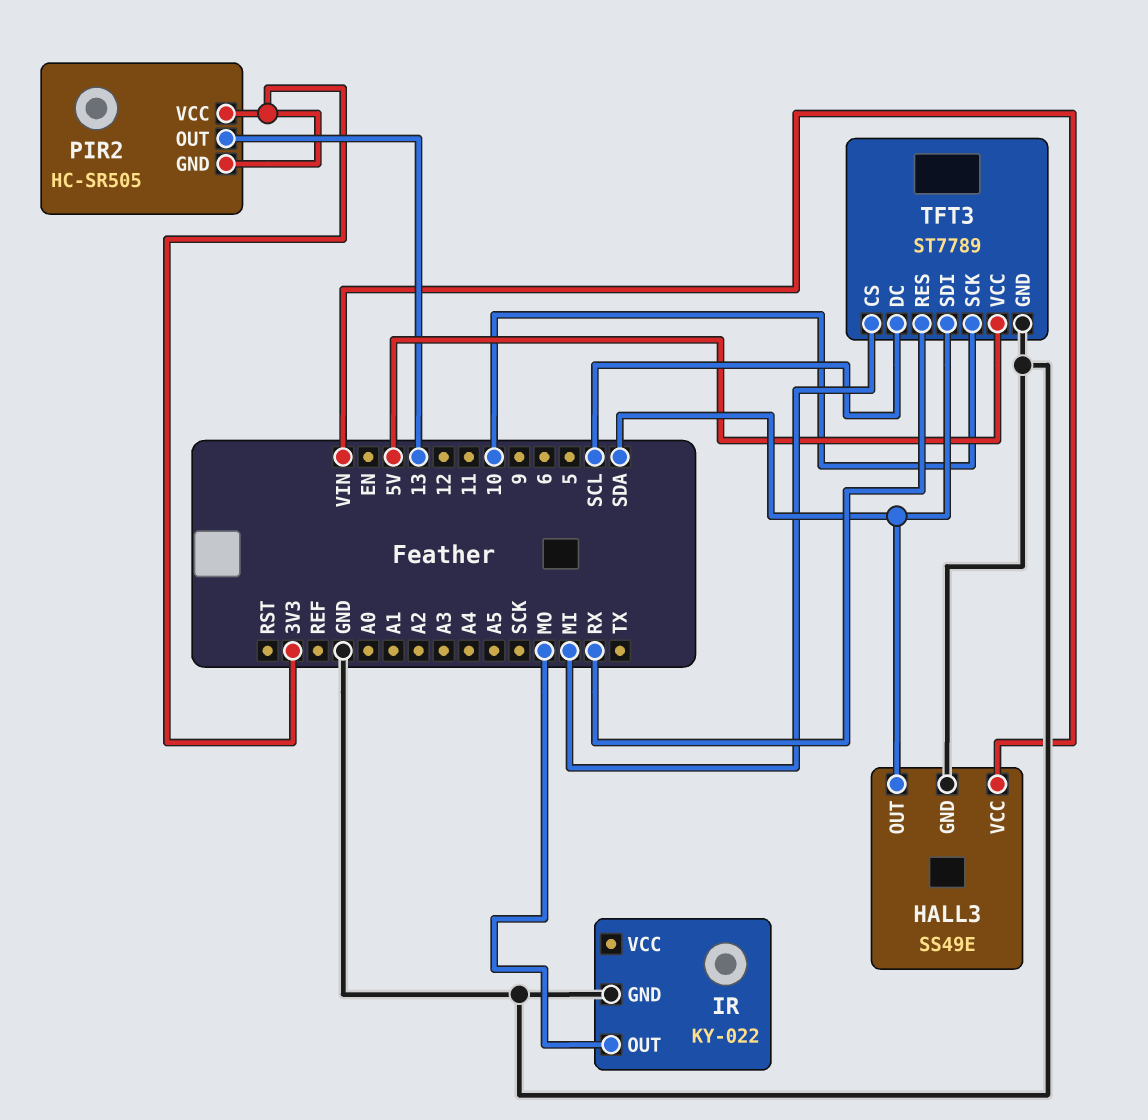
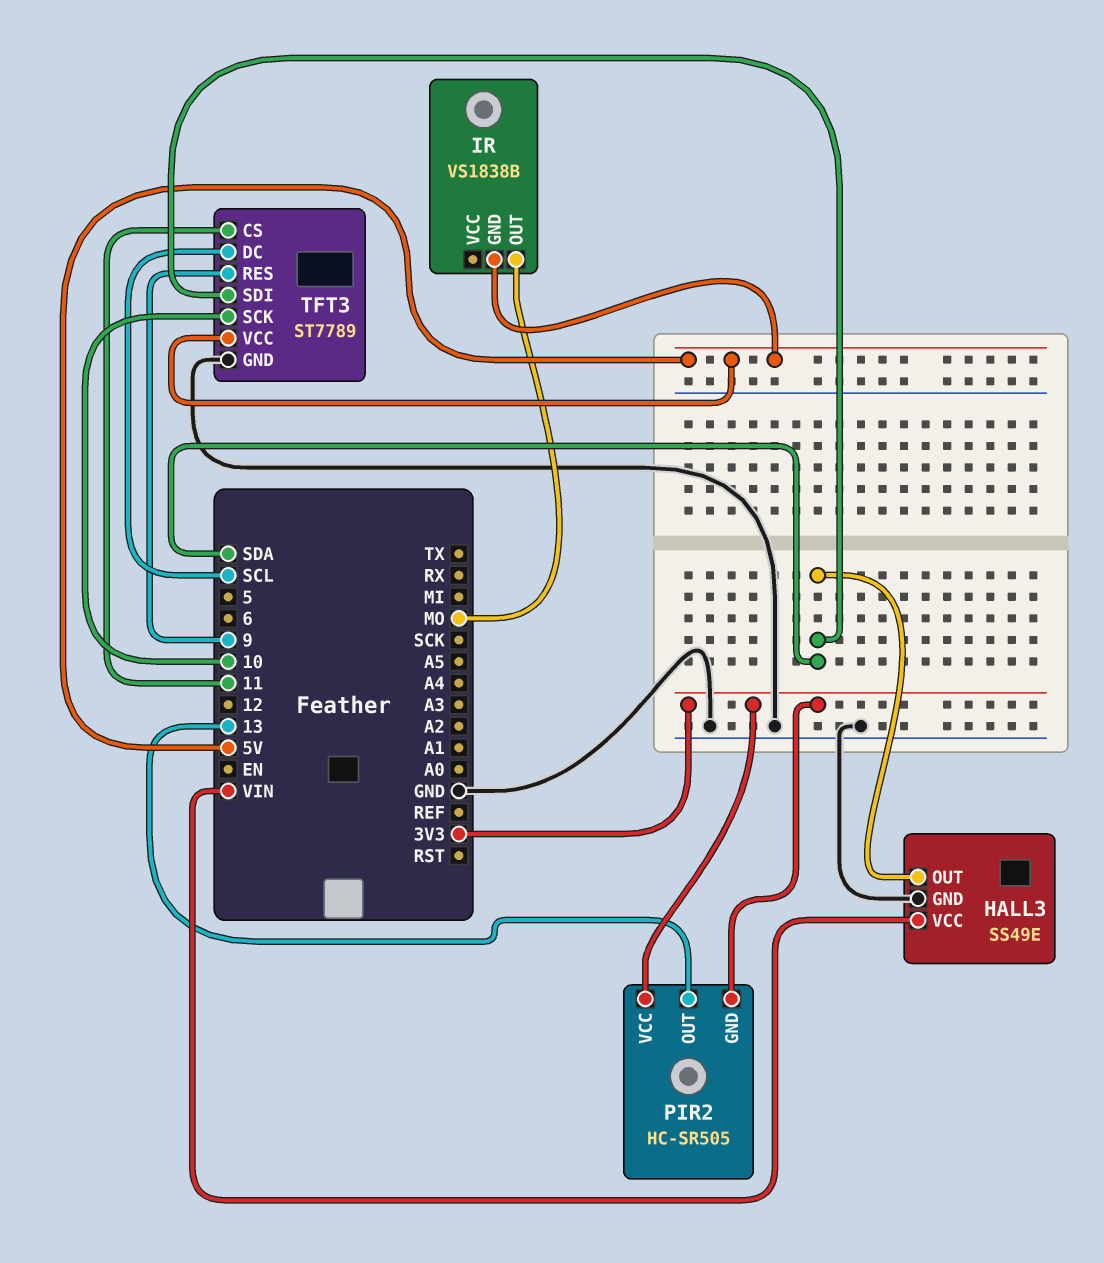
IR: KY-022 -> VS1838B
IR pin GND: GND -> 5V
TFT3 pin CS: MI -> 11
TFT3 pin RES: RX -> 9

